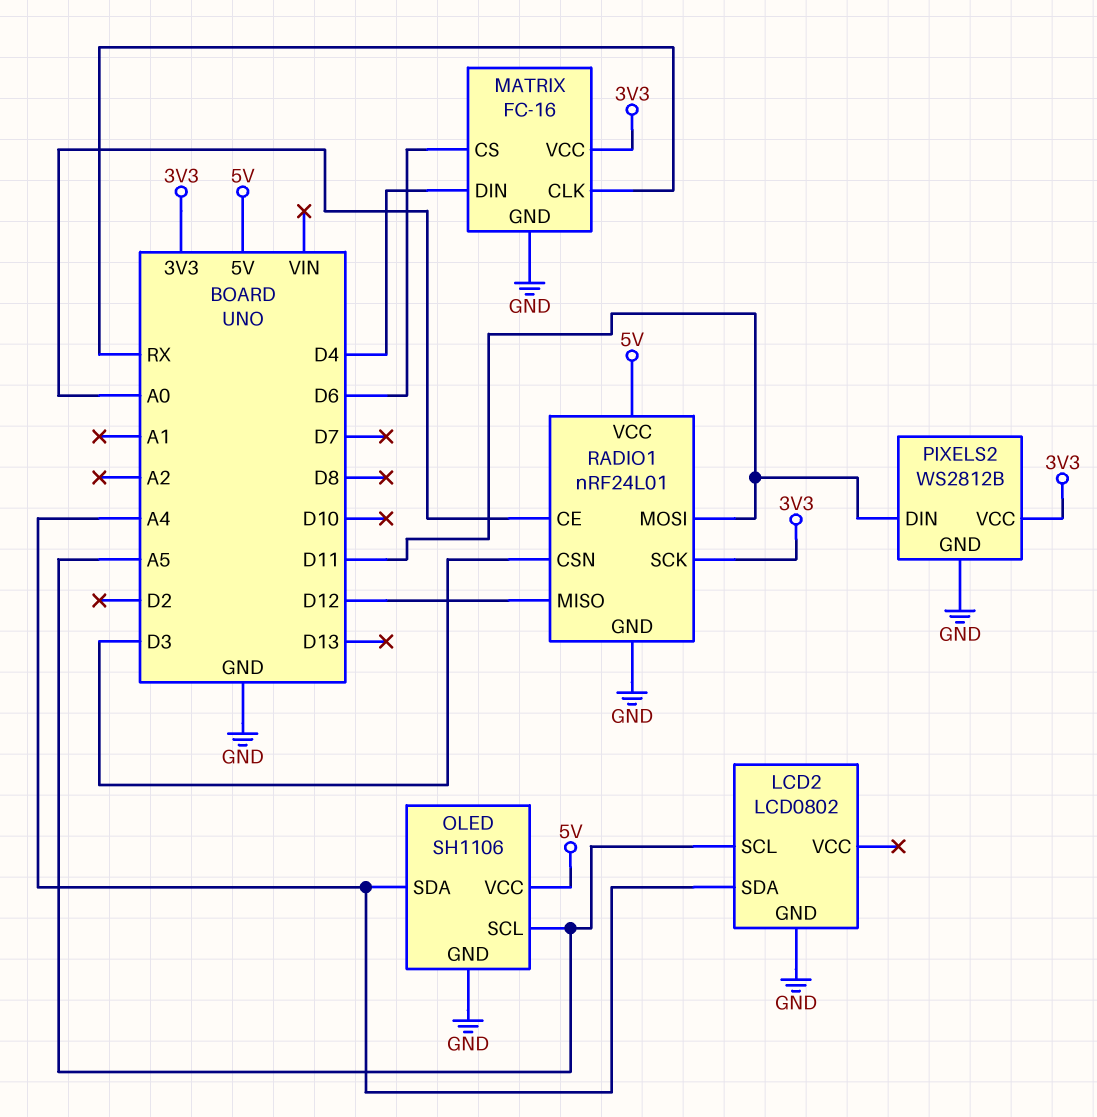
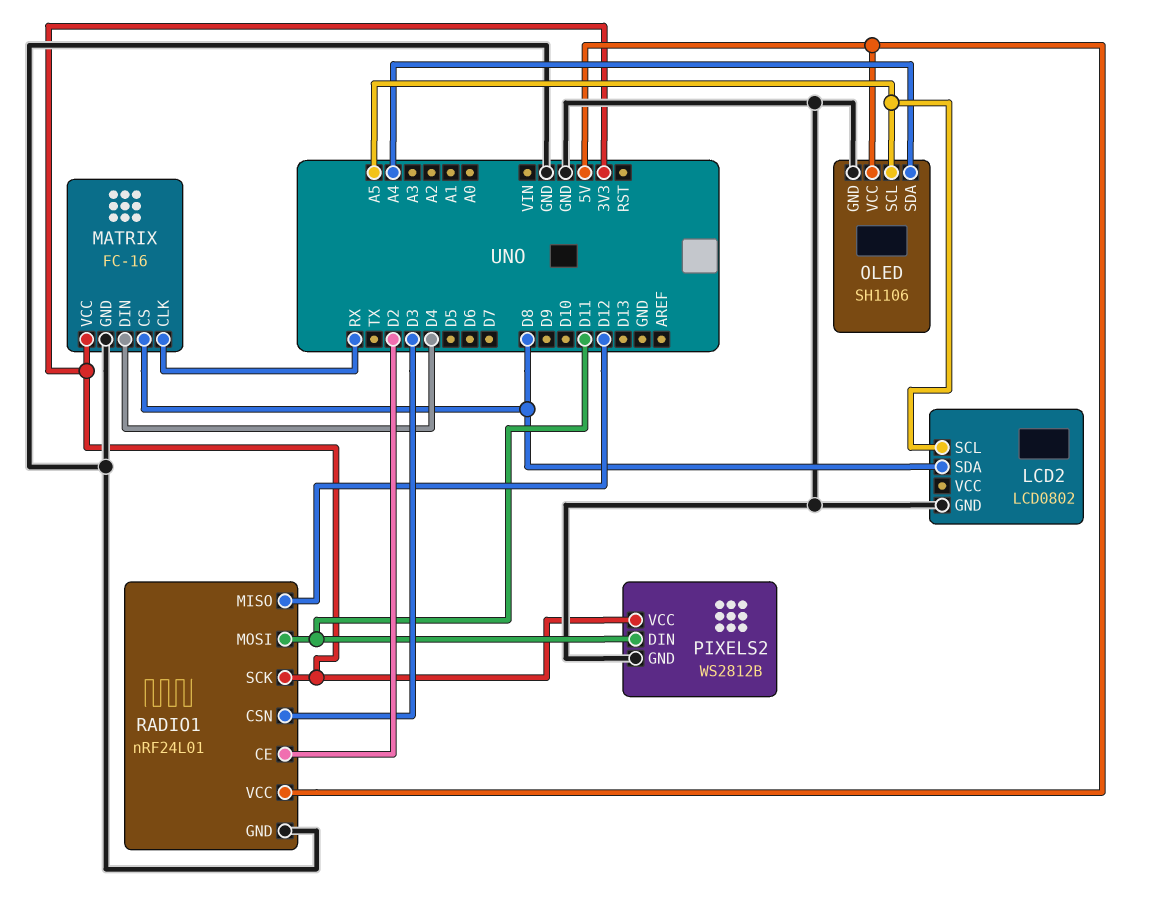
LCD2 pin SDA: A4 -> D8
MATRIX pin CS: D6 -> D8
RADIO1 pin CE: A0 -> D2

